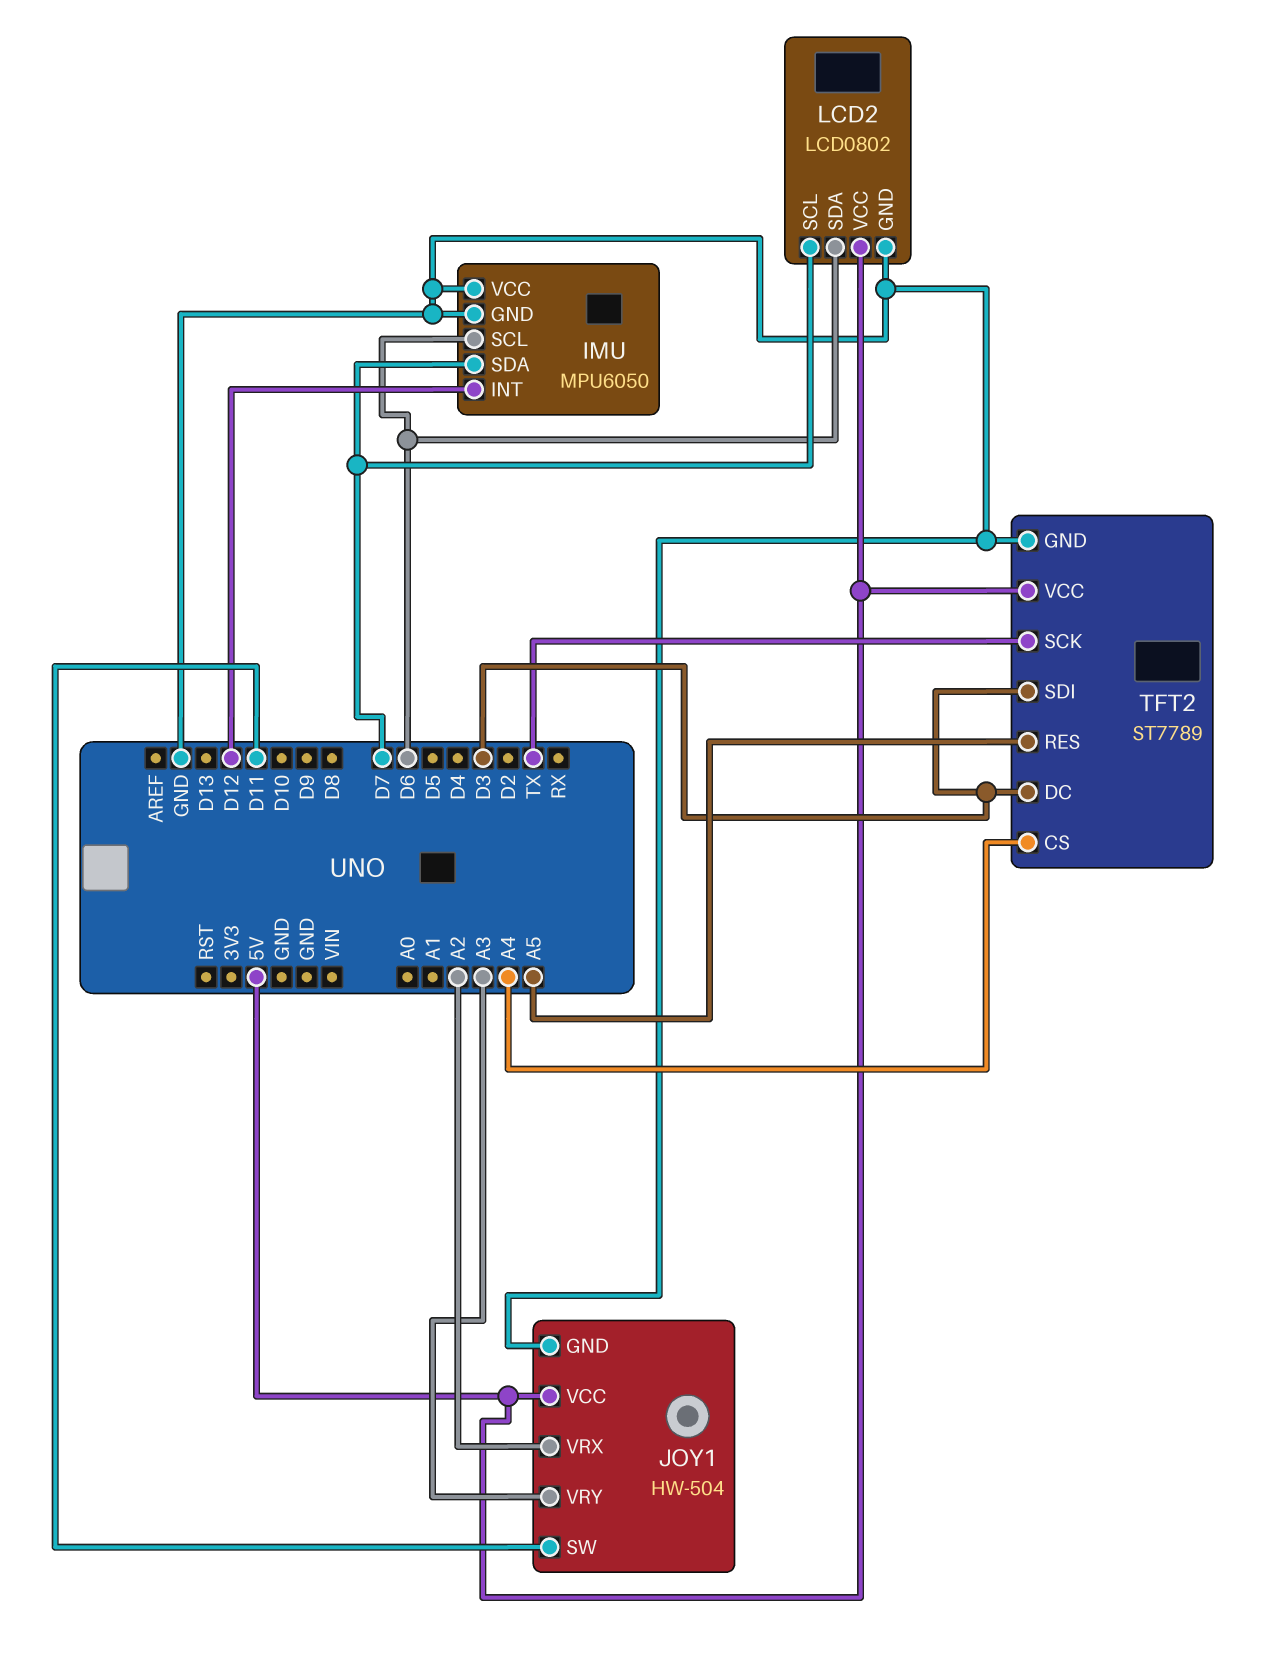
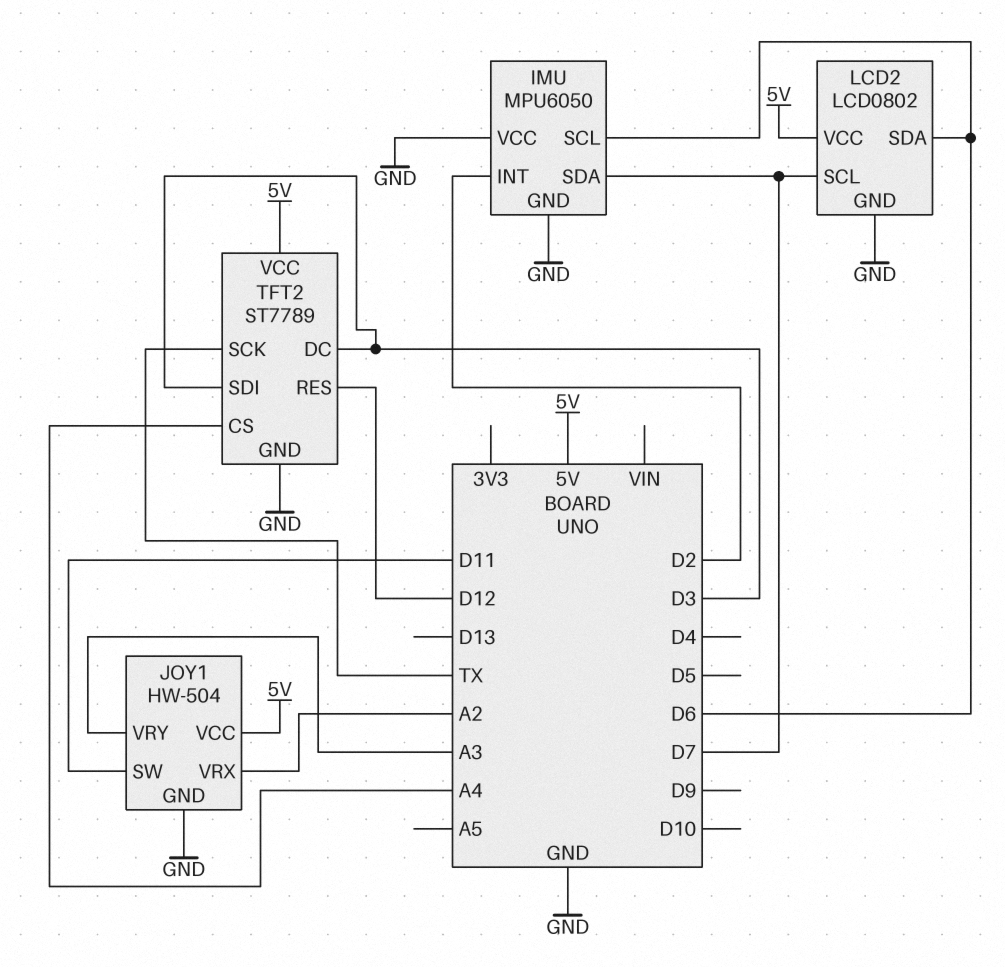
IMU pin INT: D12 -> D2
TFT2 pin RES: A5 -> D12

